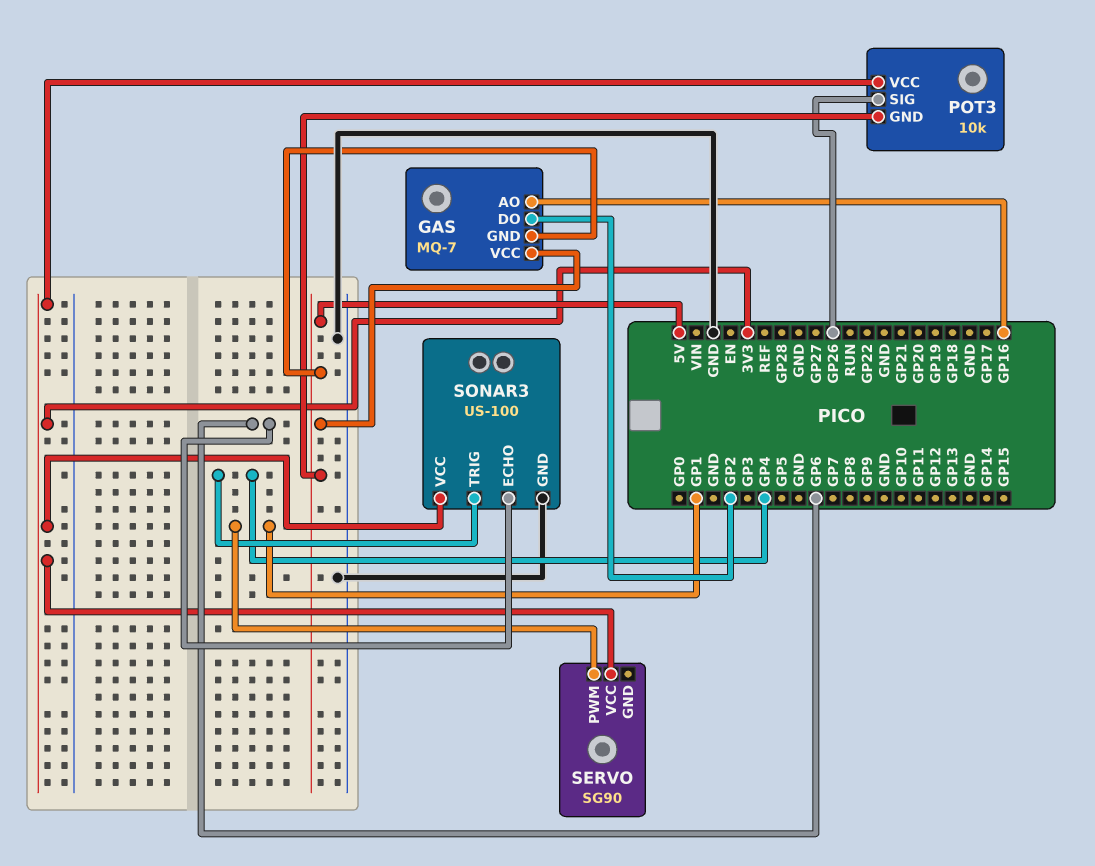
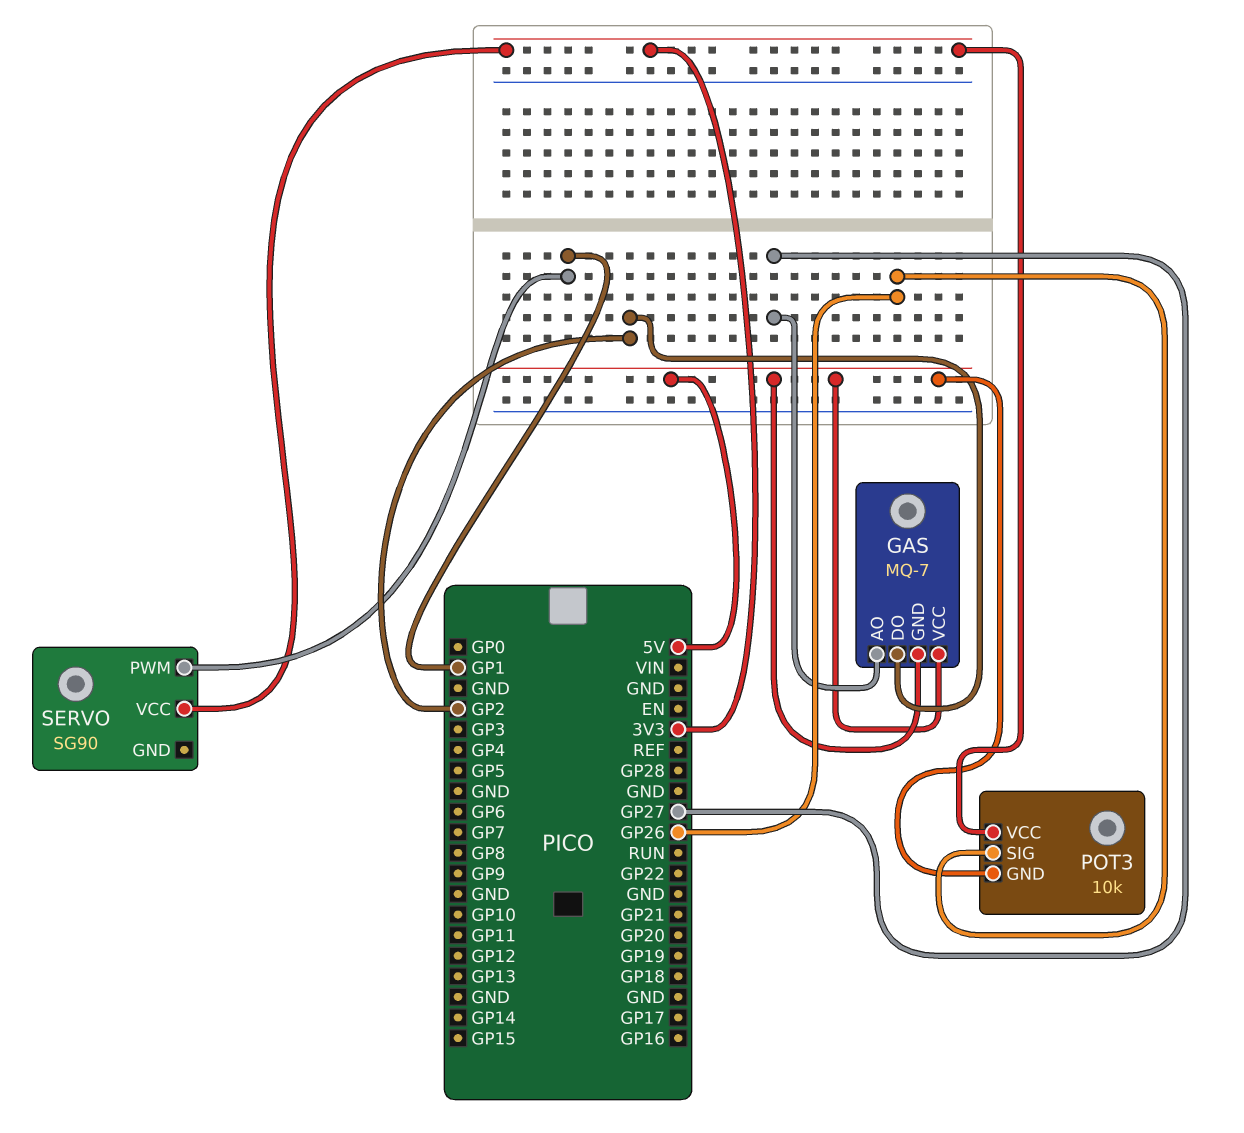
GAS pin AO: GP16 -> GP27
SONAR3: US-100 -> none
SONAR3 pin ECHO: GP6 -> none
SONAR3 pin GND: GND -> none
SONAR3 pin TRIG: GP4 -> none
SONAR3 pin VCC: 3V3 -> none

